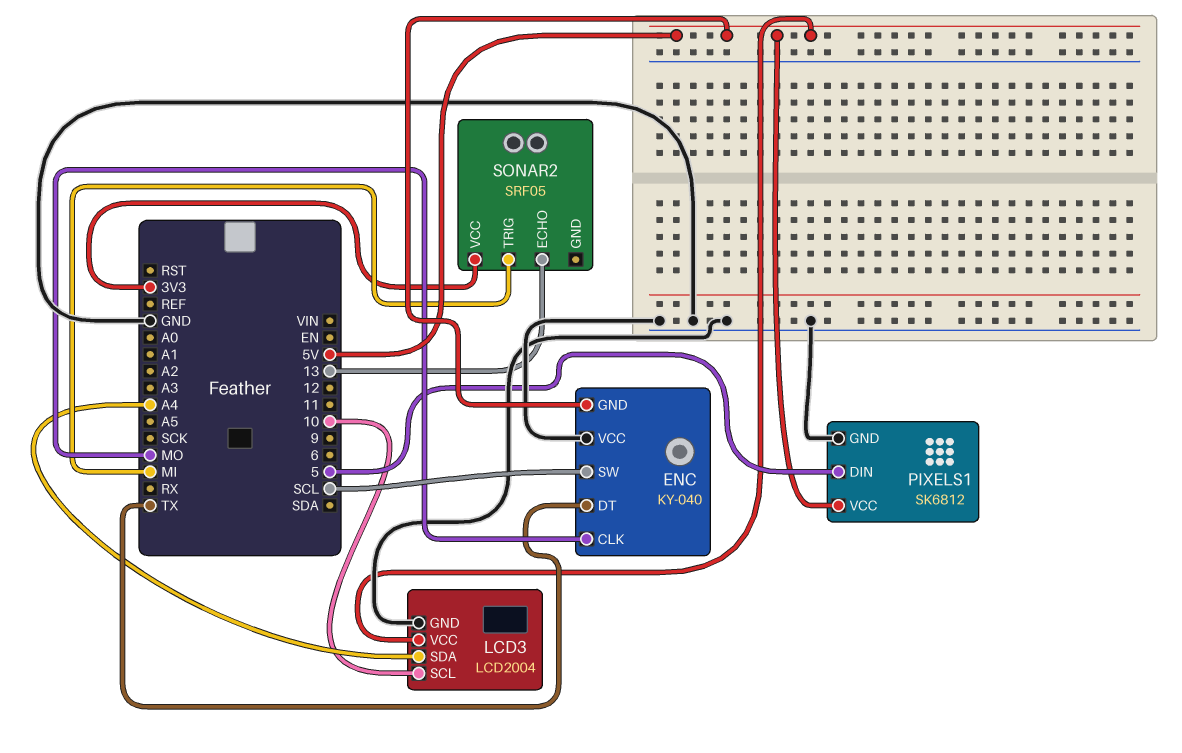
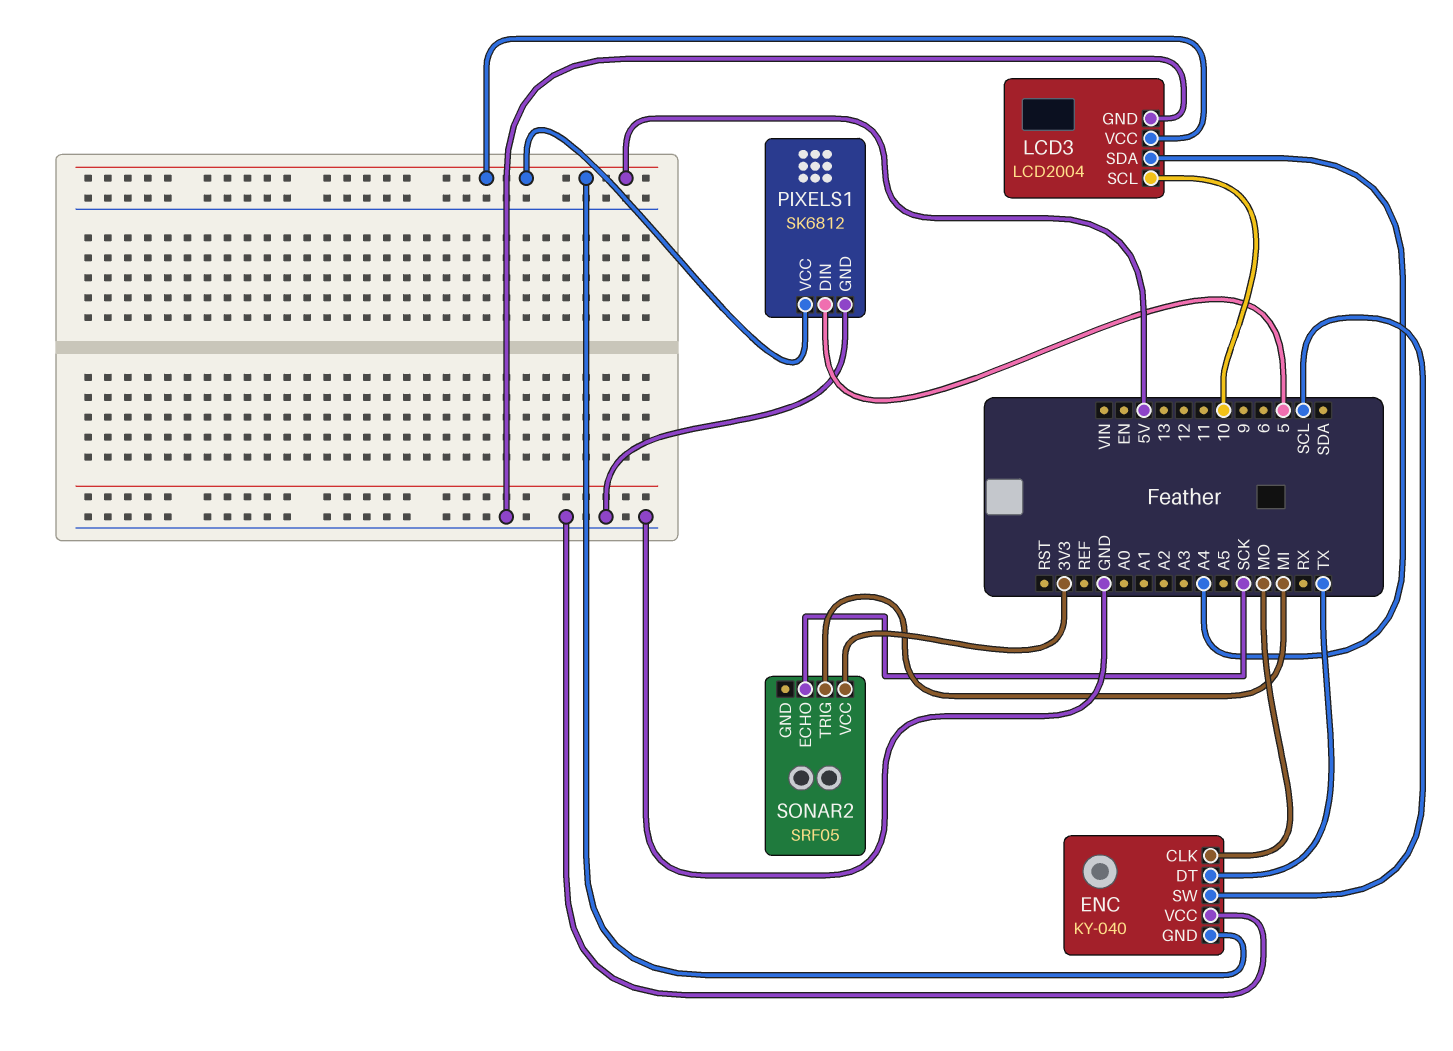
SONAR2 pin ECHO: 13 -> SCK

